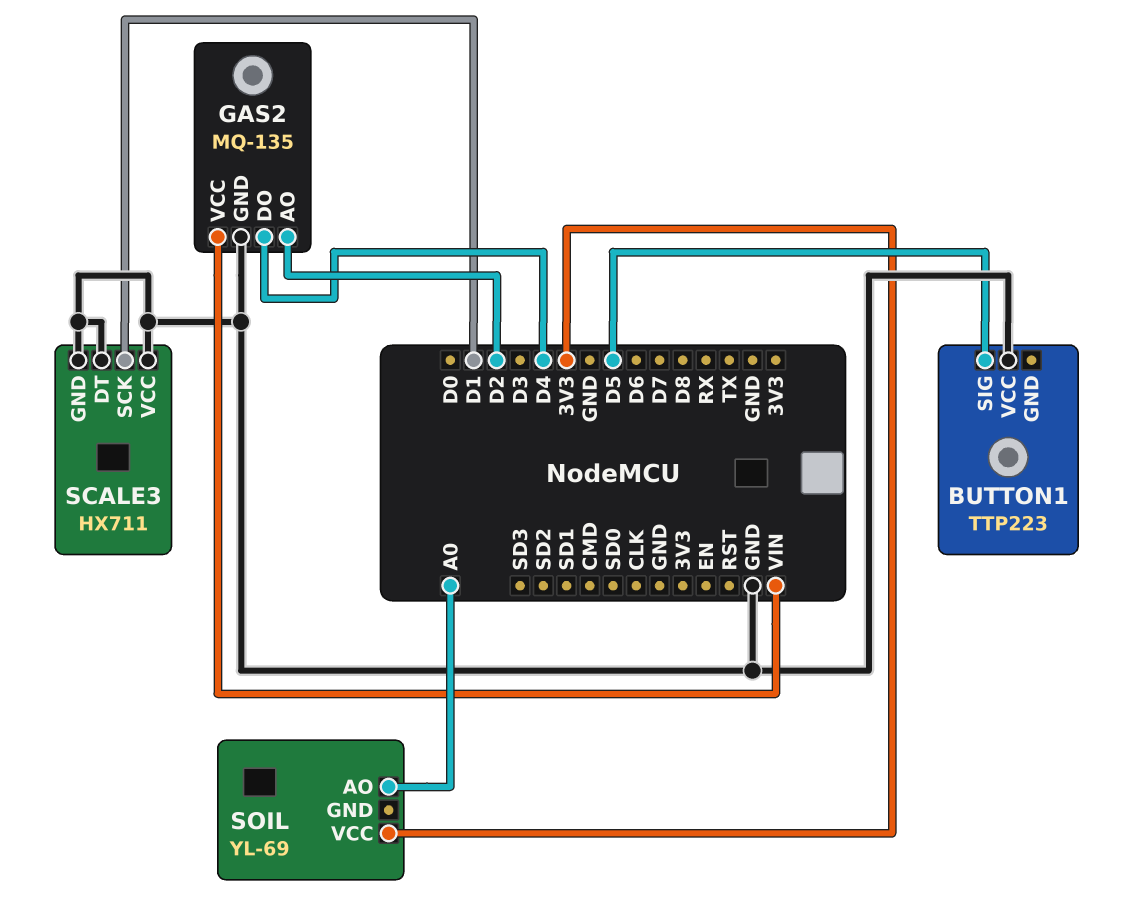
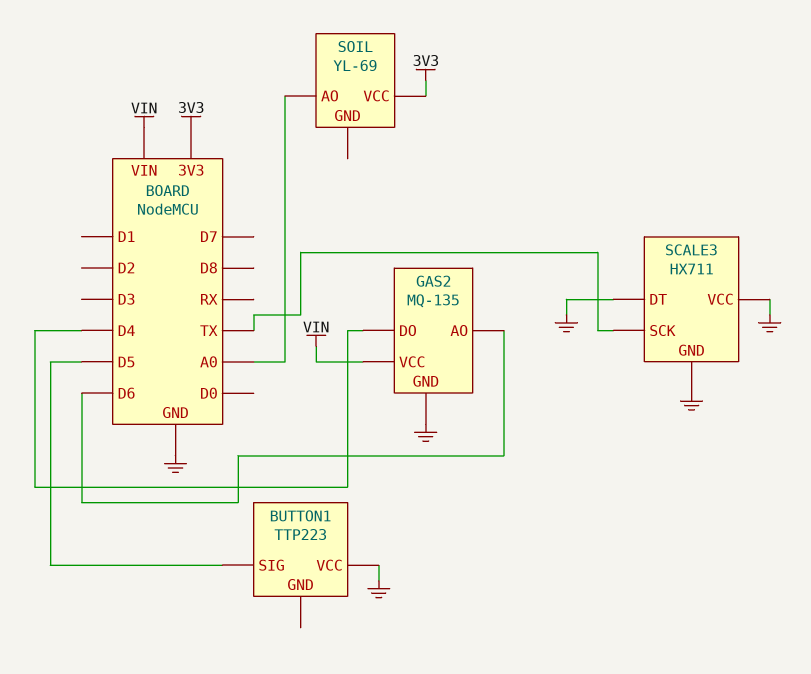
GAS2 pin AO: D2 -> D6
SCALE3 pin SCK: D1 -> TX

